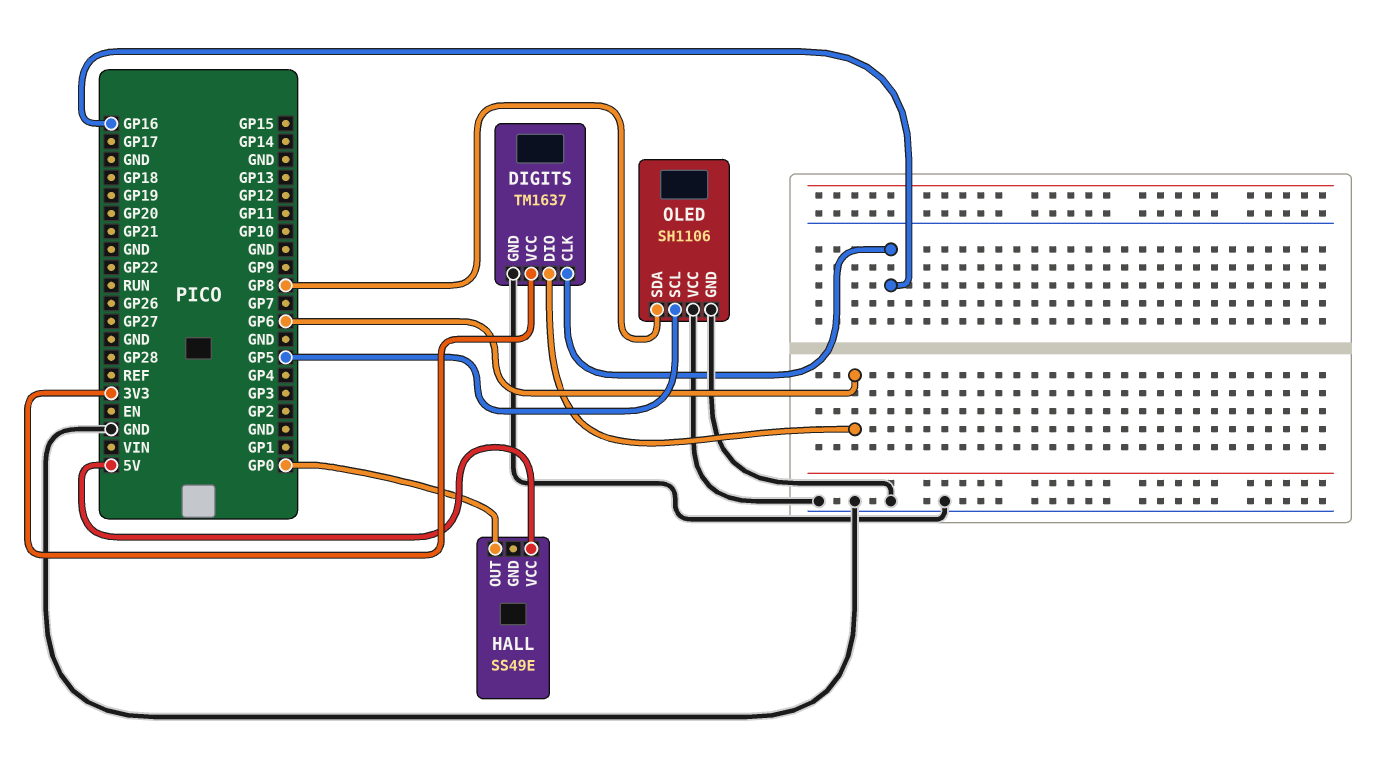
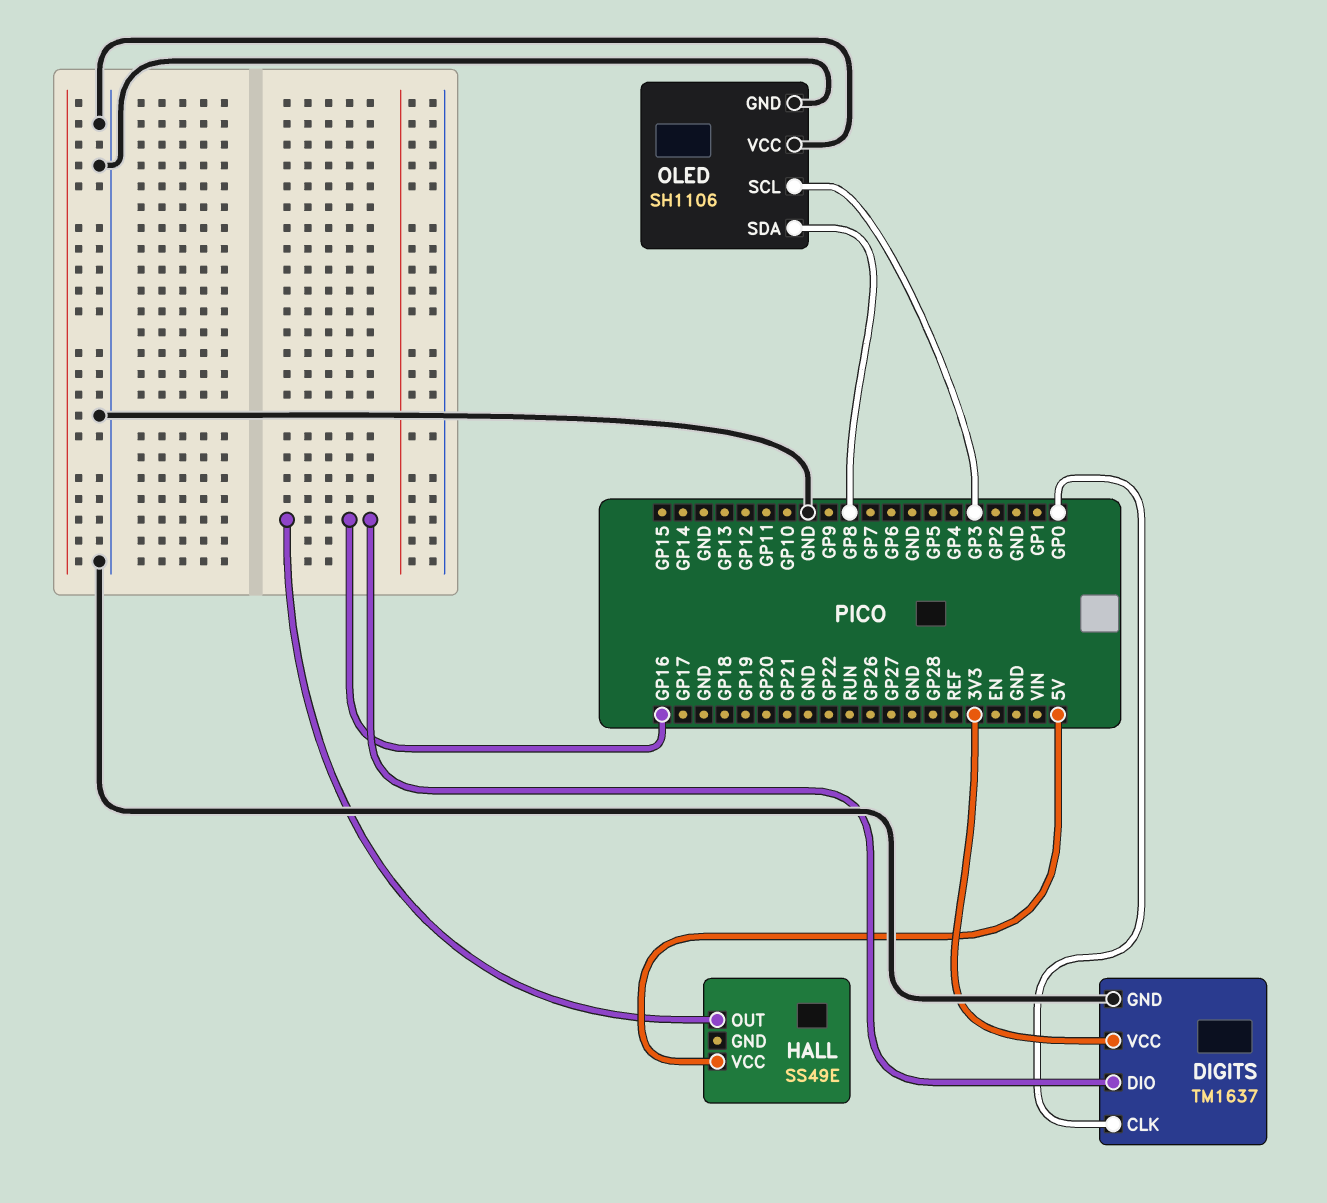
DIGITS pin CLK: GP16 -> GP0
DIGITS pin DIO: GP6 -> GP16
HALL pin OUT: GP0 -> GP16
OLED pin SCL: GP5 -> GP3

